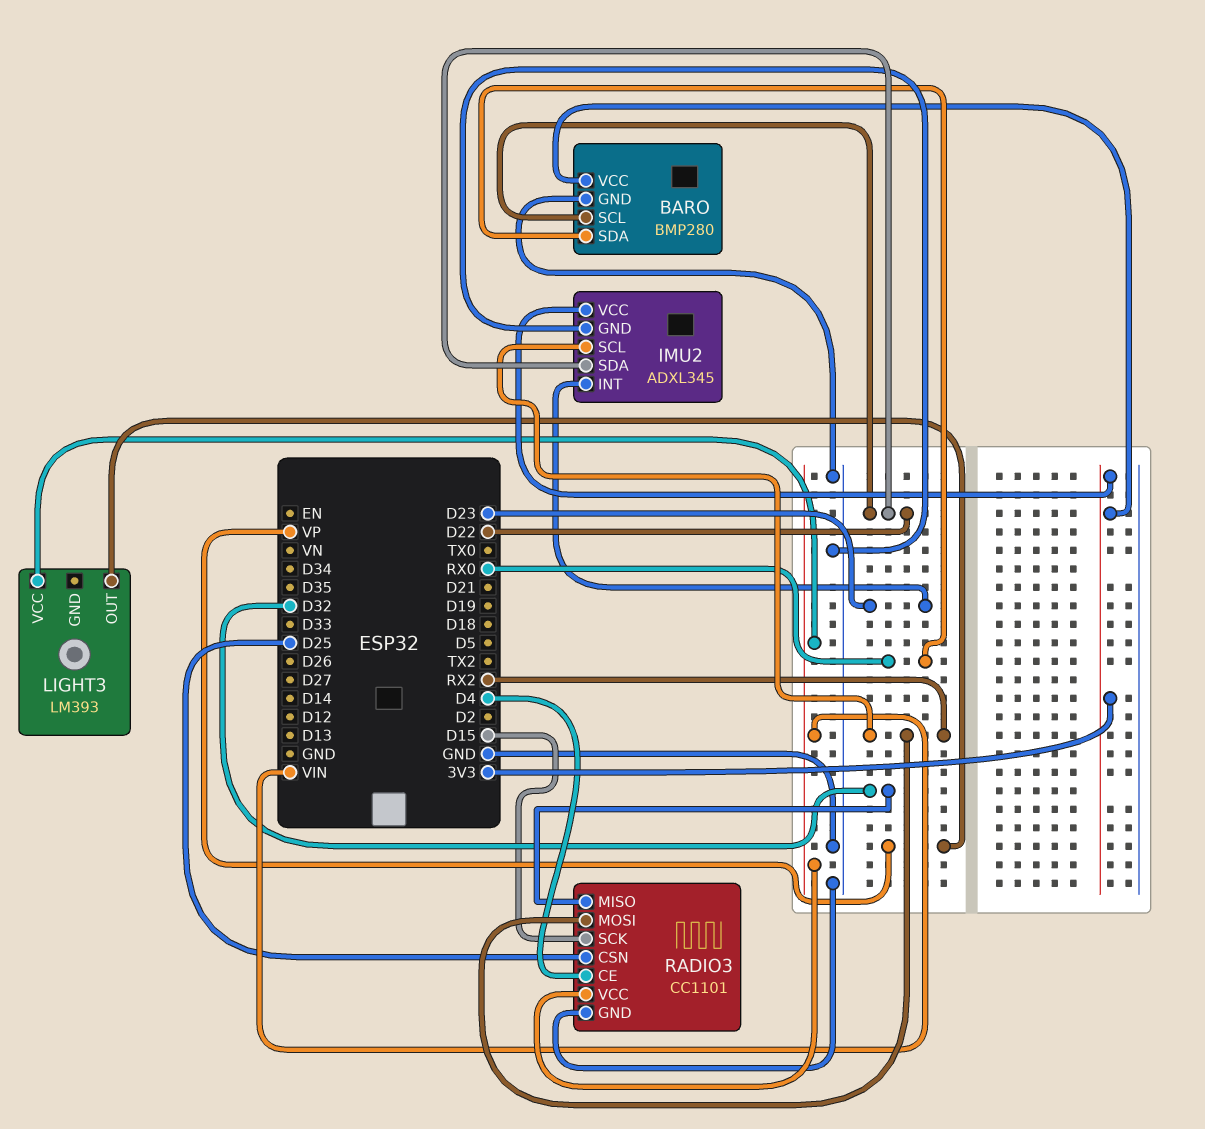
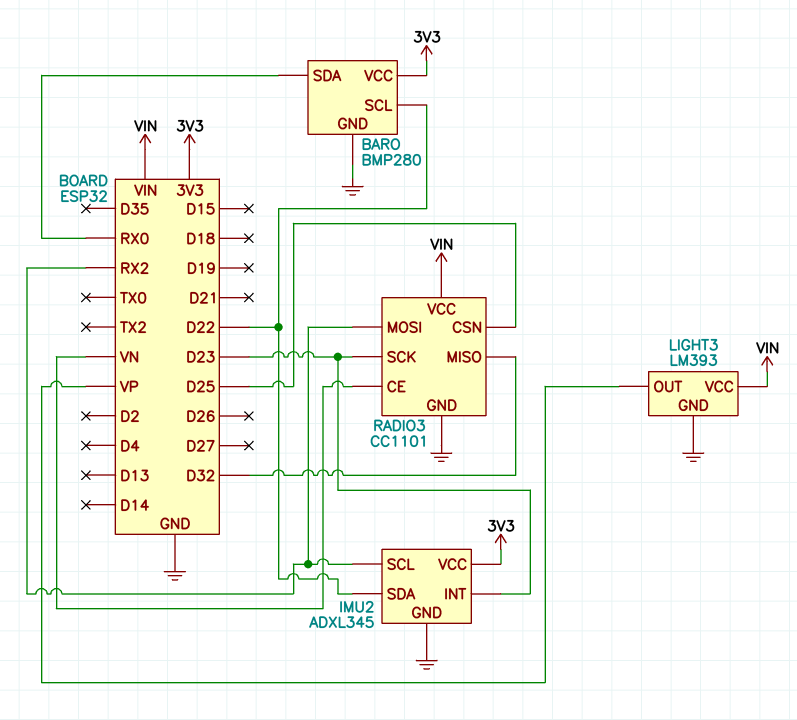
LIGHT3 pin GND: none -> GND
RADIO3 pin CE: D4 -> VN
RADIO3 pin SCK: D15 -> D23

